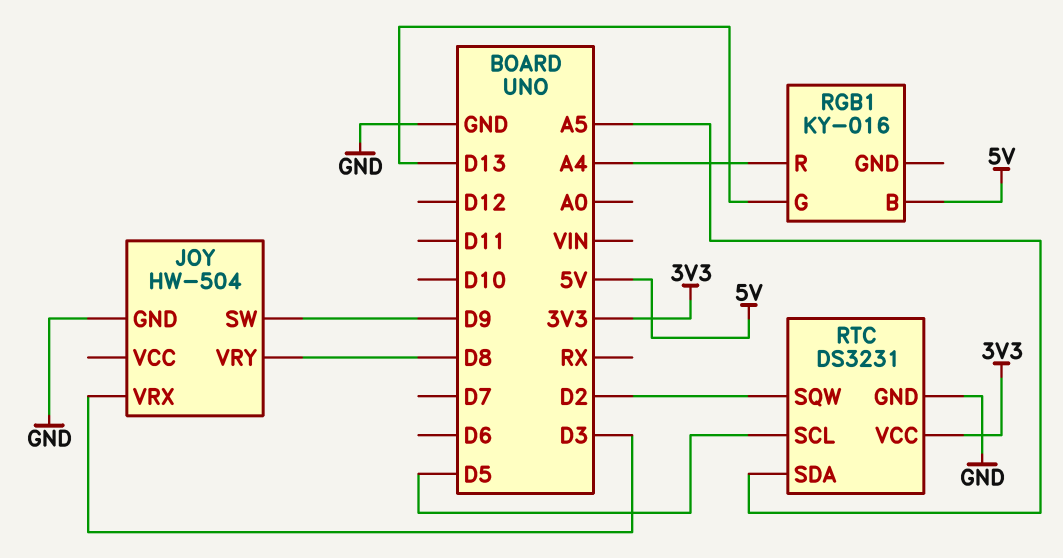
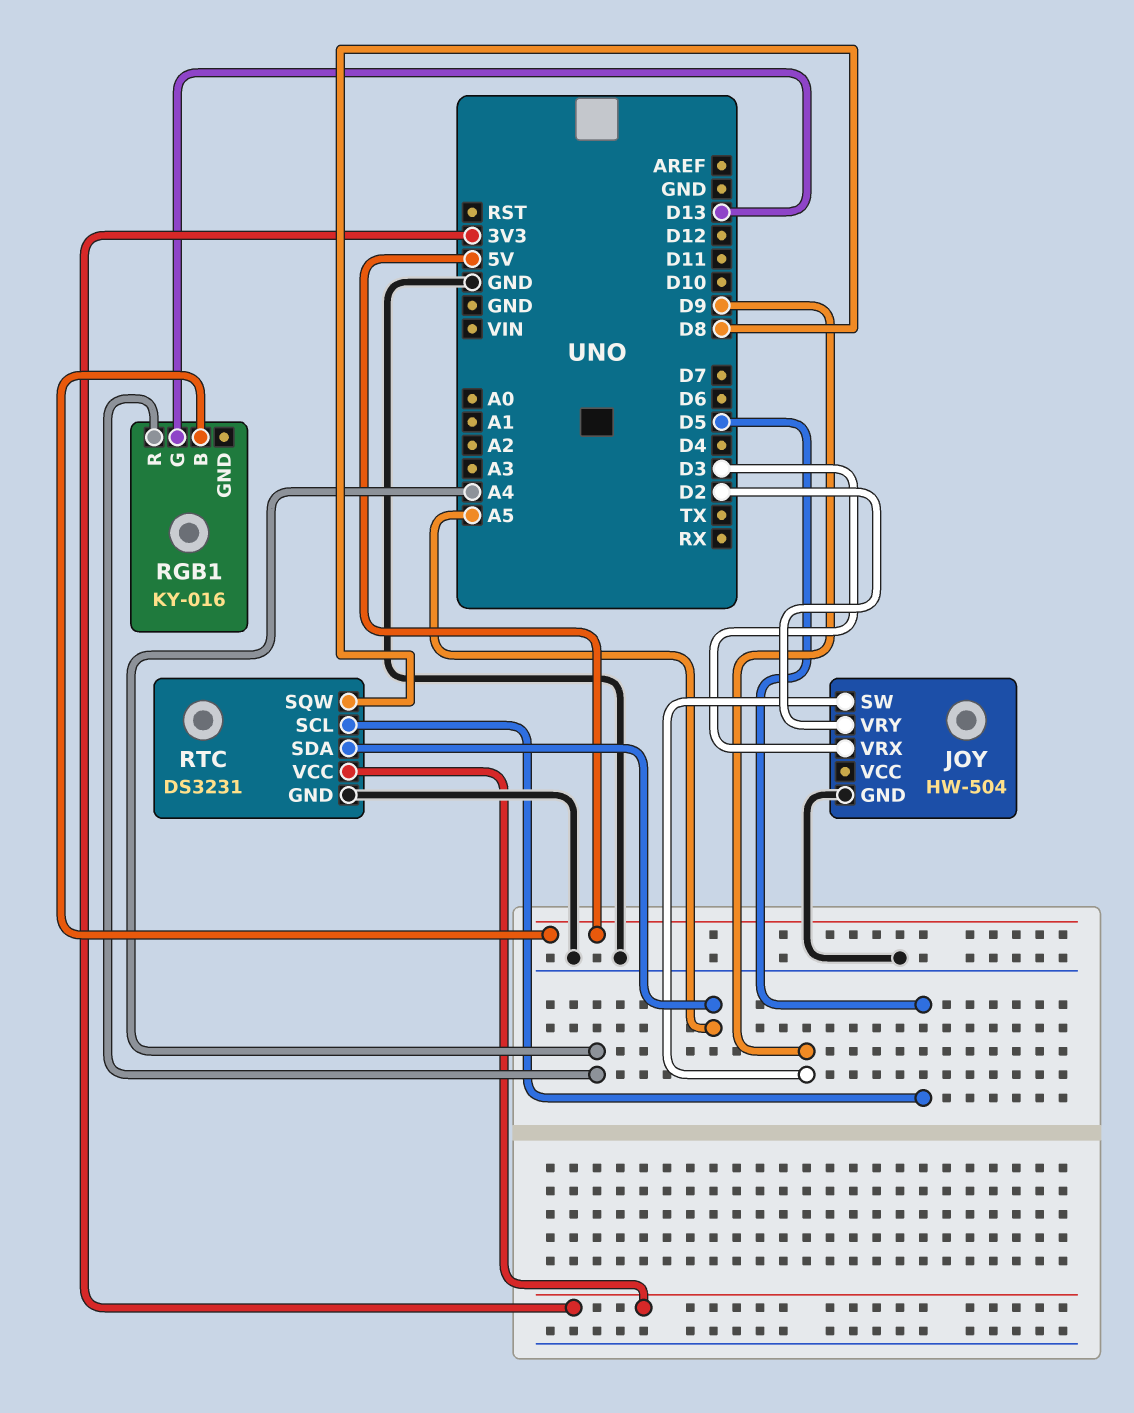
JOY pin VRY: D8 -> D2
RTC pin SQW: D2 -> D8

